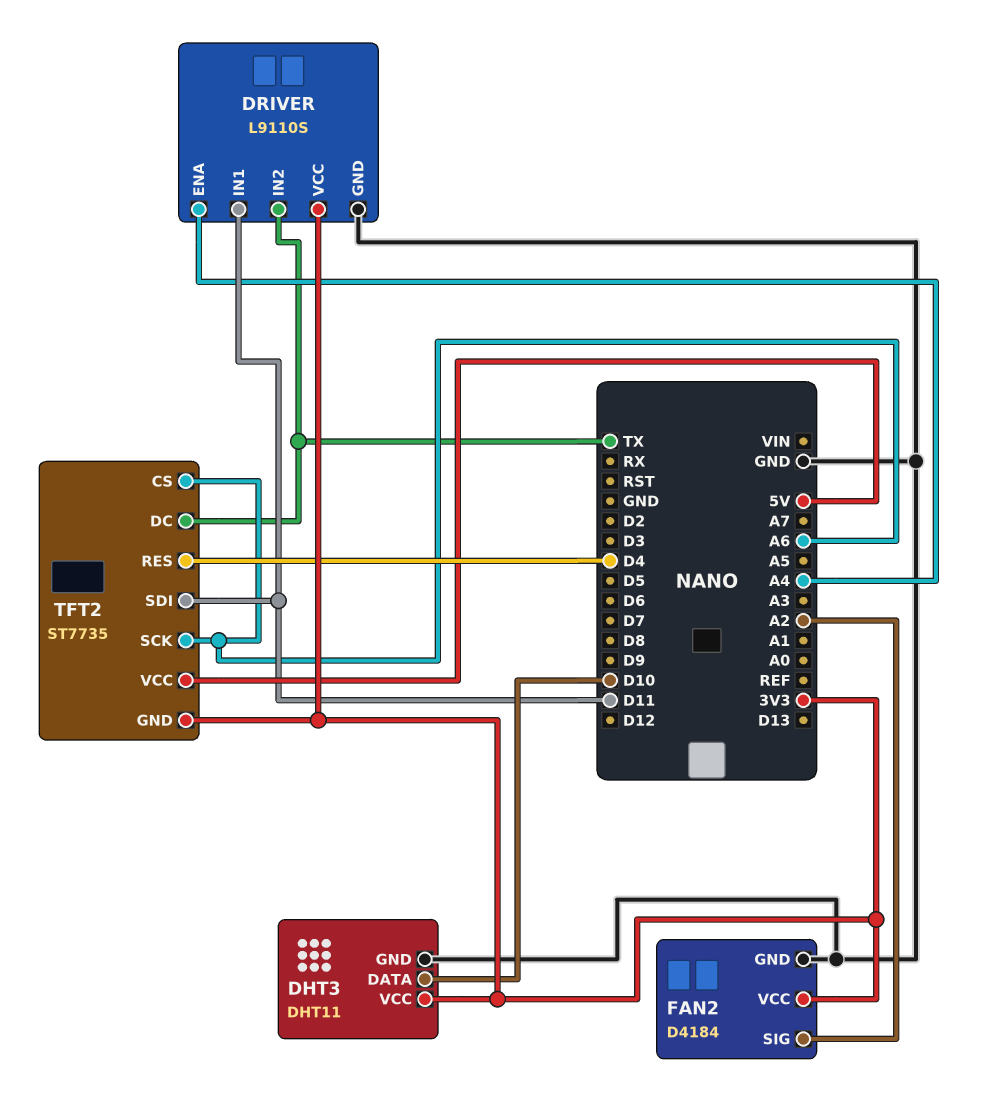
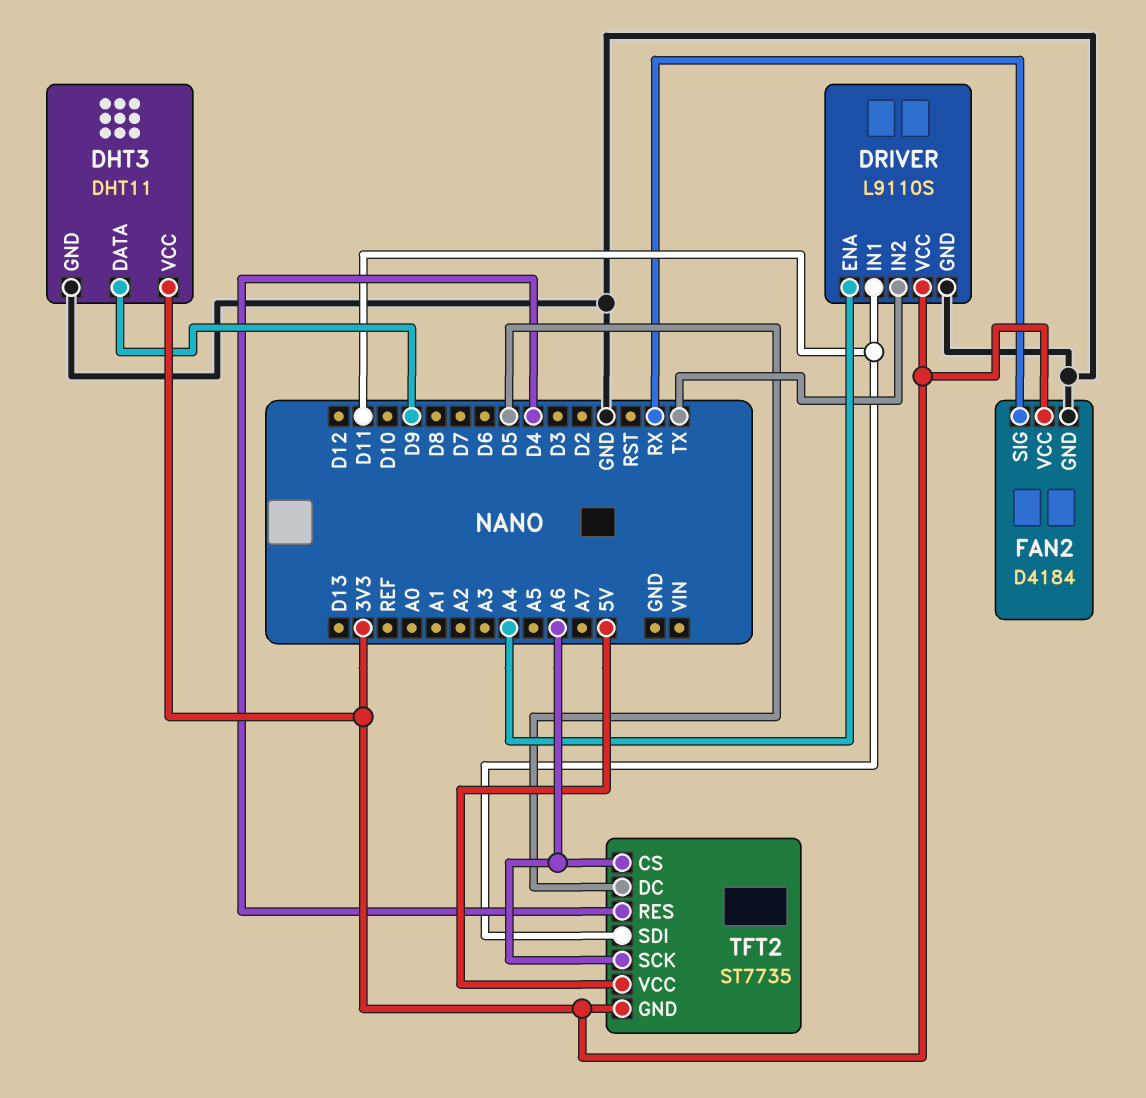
DHT3 pin DATA: D10 -> D9
FAN2 pin SIG: A2 -> RX
TFT2 pin DC: TX -> D5

